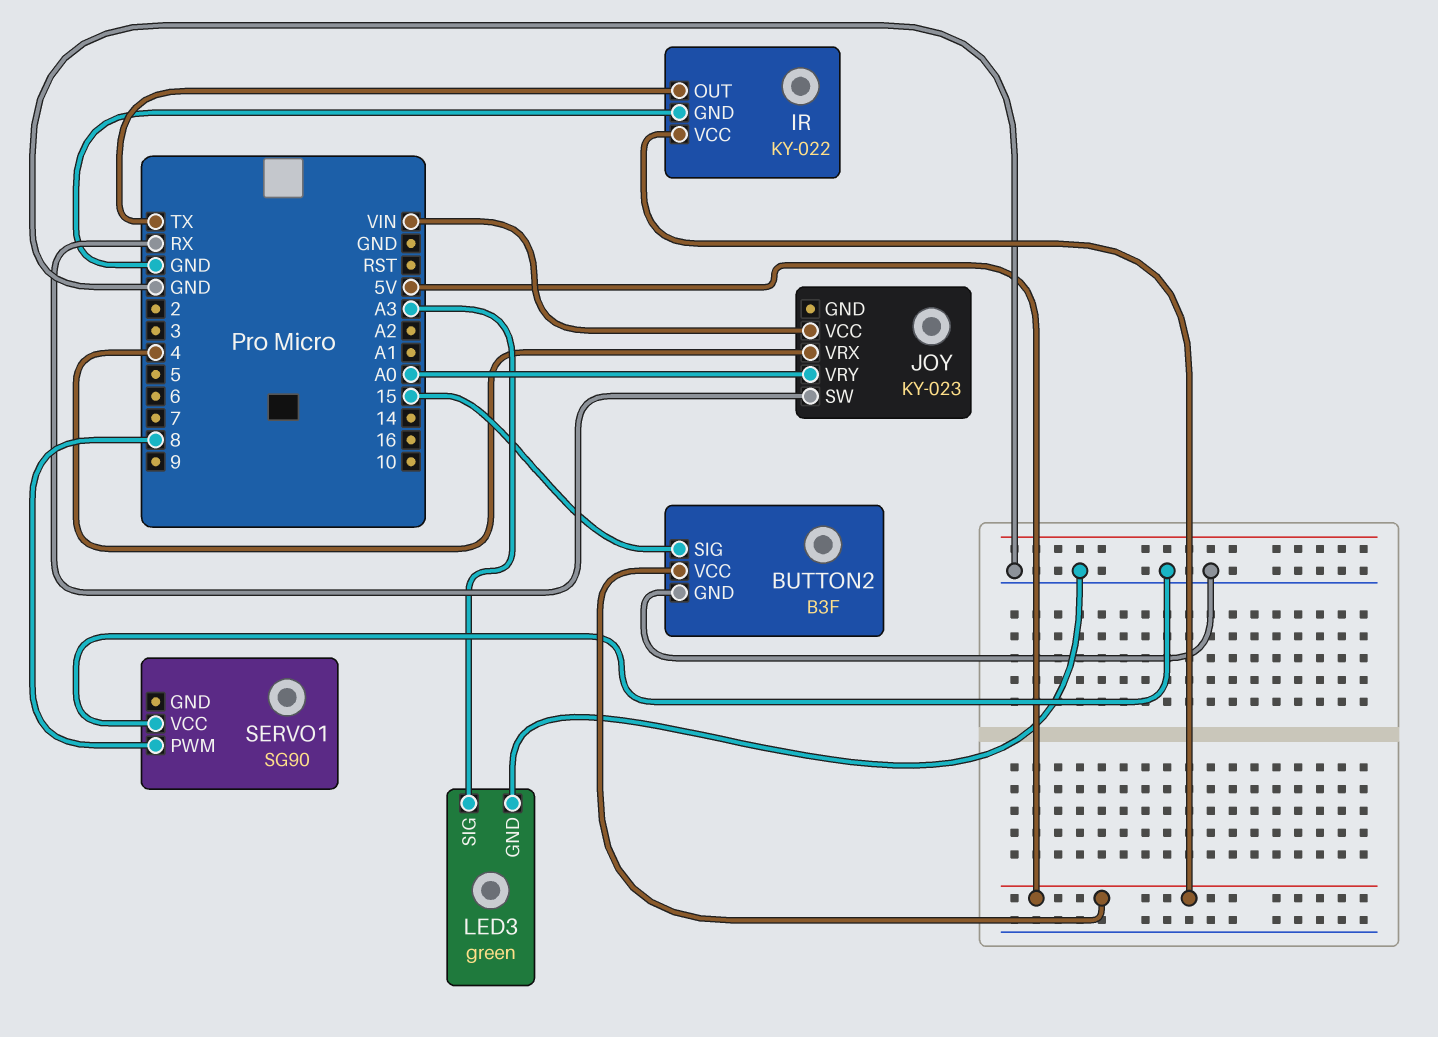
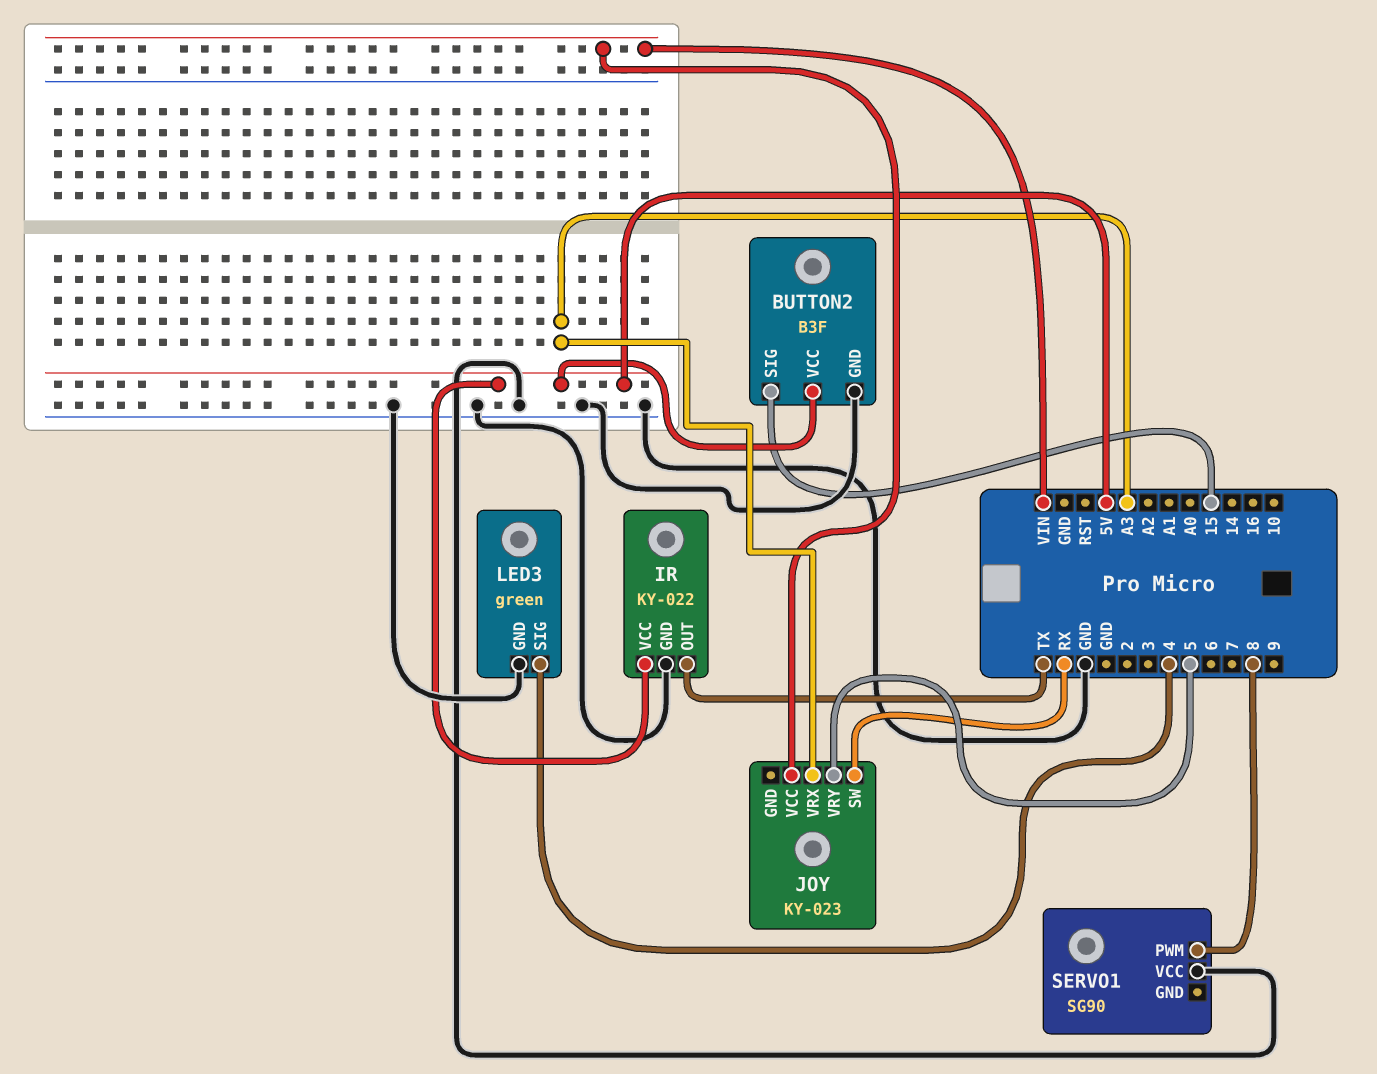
JOY pin VRX: 4 -> A3
JOY pin VRY: A0 -> 5
LED3 pin SIG: A3 -> 4

